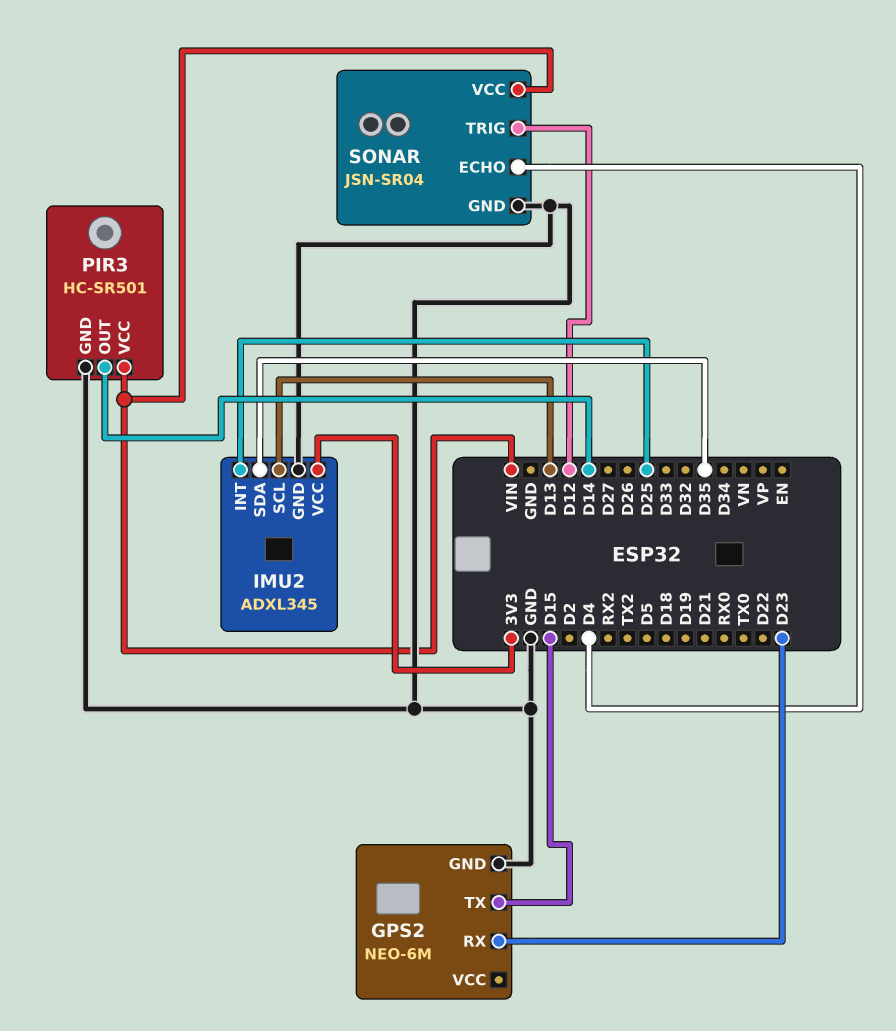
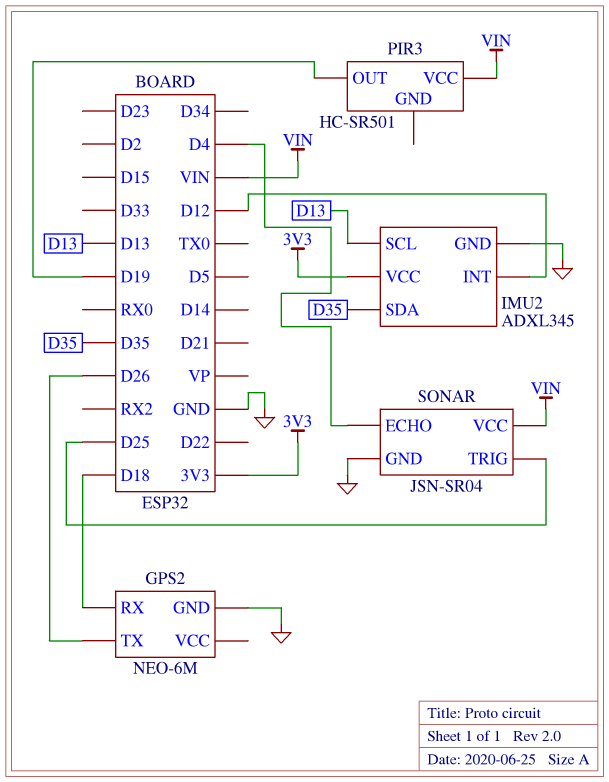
GPS2 pin RX: D23 -> D18
GPS2 pin TX: D15 -> D26
IMU2 pin INT: D25 -> D12
PIR3 pin GND: GND -> none
PIR3 pin OUT: D14 -> D19
SONAR pin TRIG: D12 -> D25

